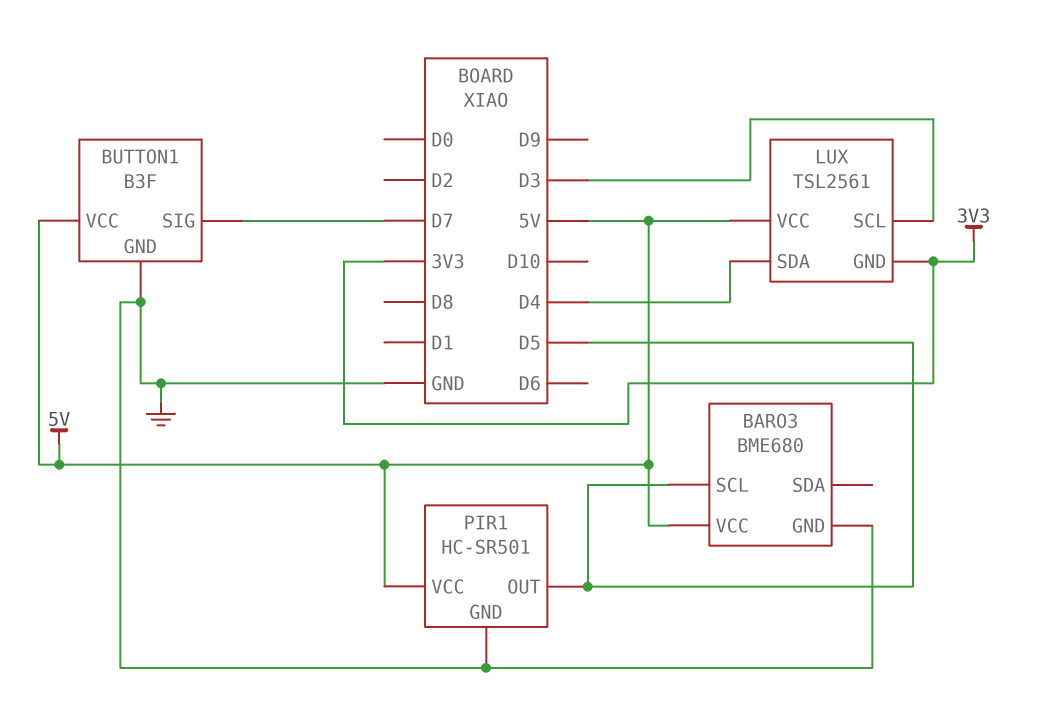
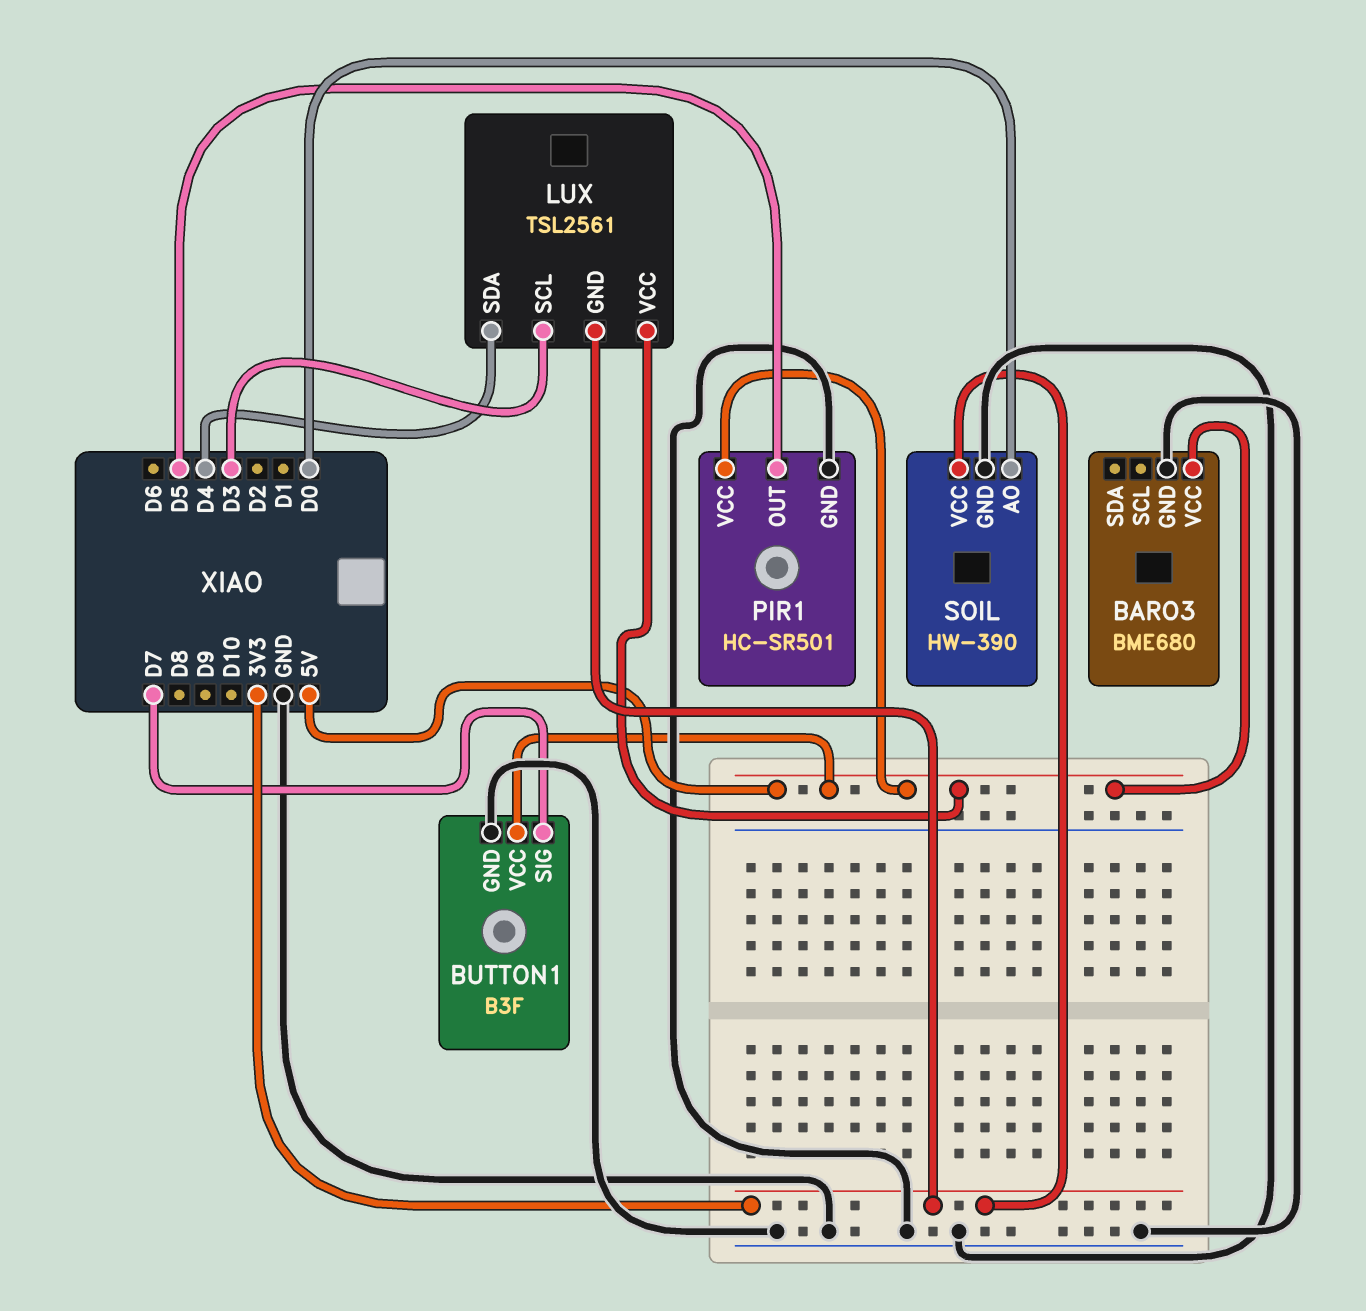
BARO3 pin SCL: D5 -> none
SOIL: none -> HW-390
SOIL pin AO: none -> D0
SOIL pin GND: none -> GND
SOIL pin VCC: none -> 3V3

